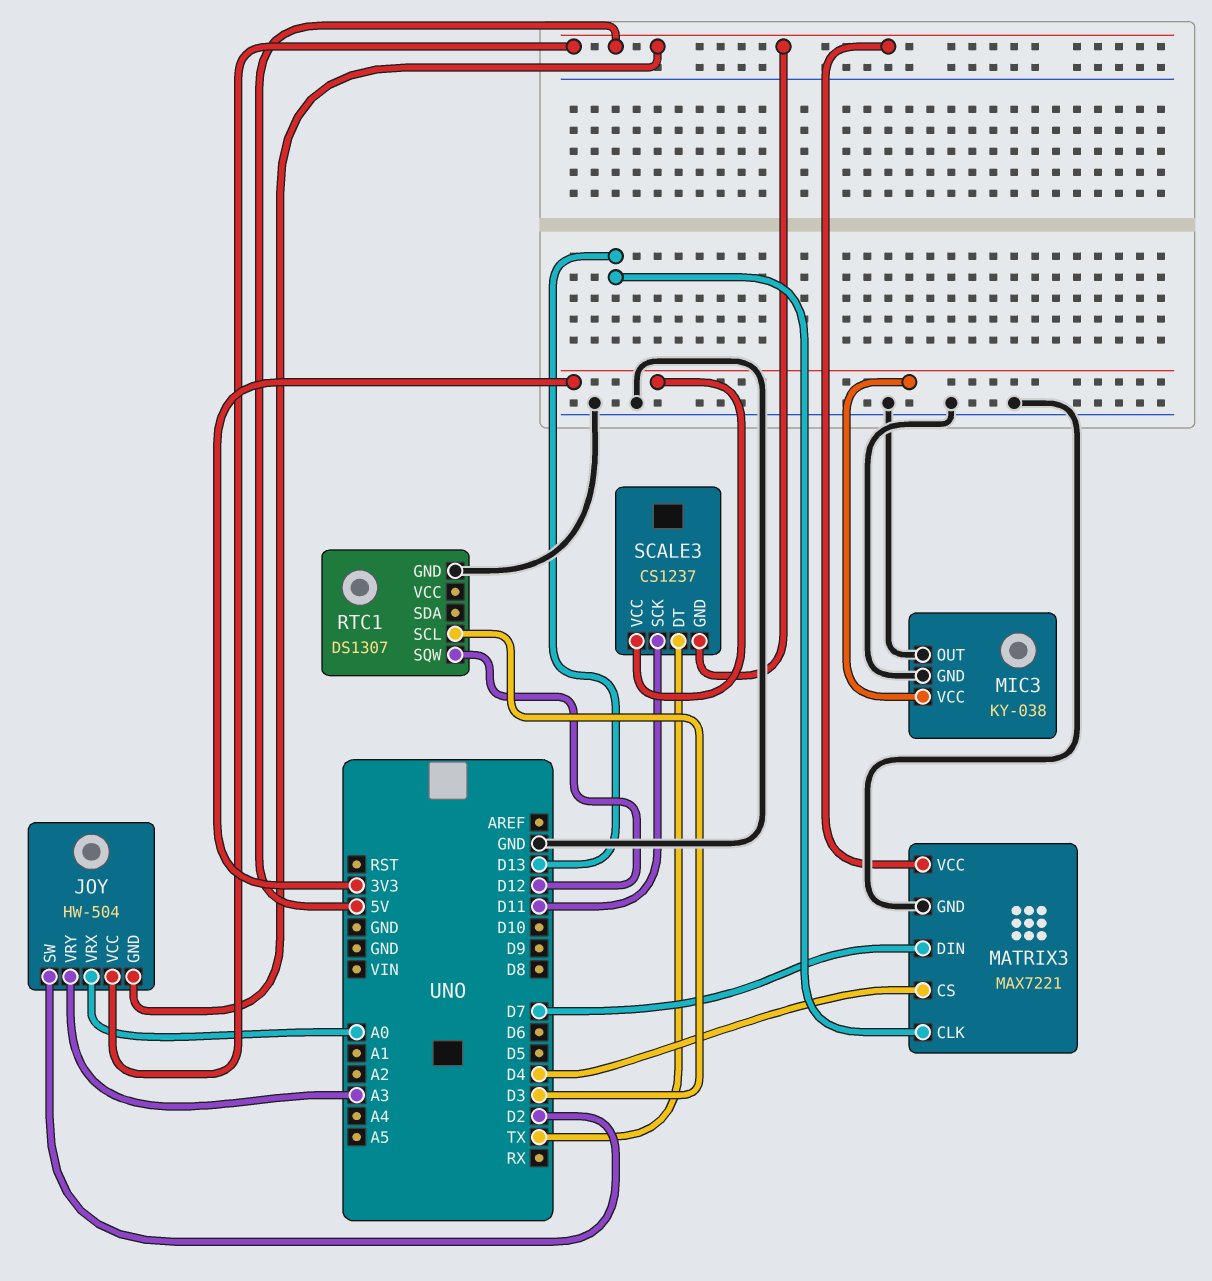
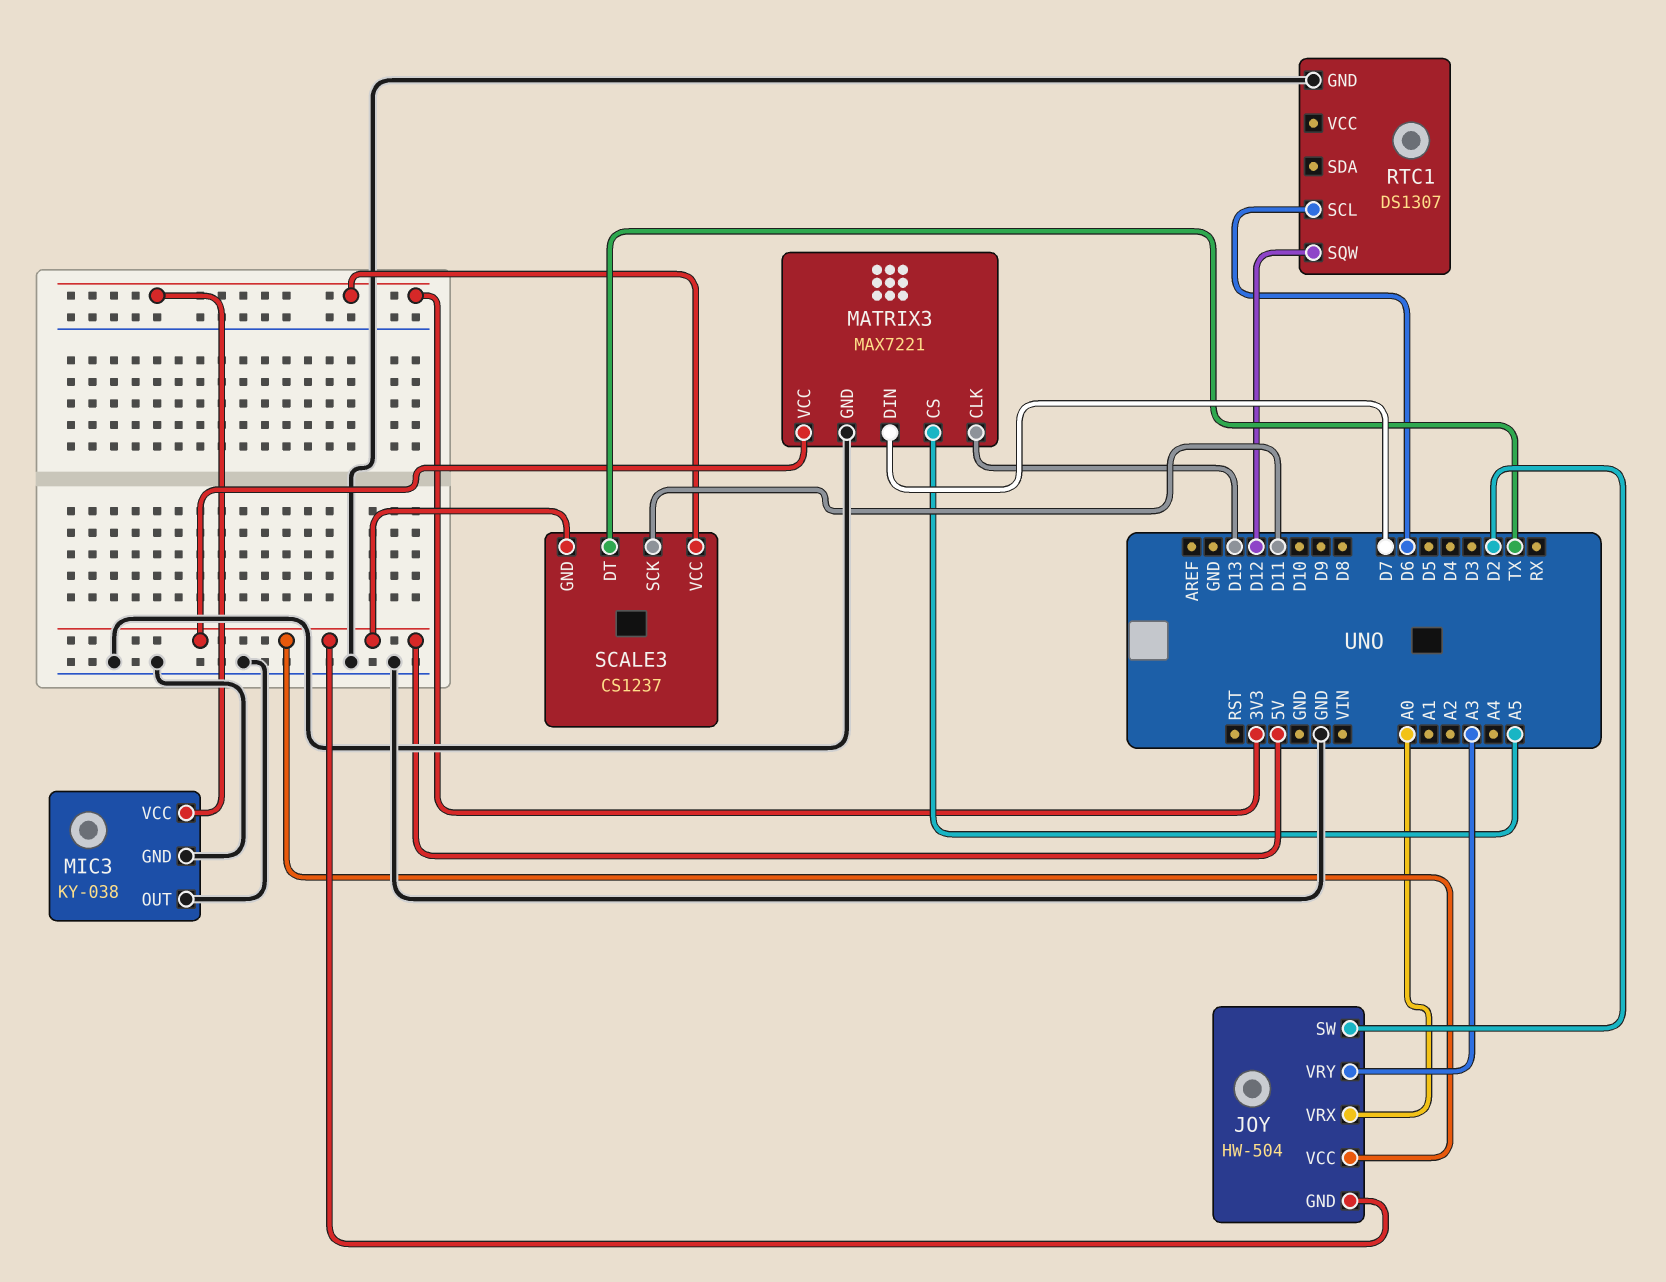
MATRIX3 pin CS: D4 -> A5
RTC1 pin SCL: D3 -> D6

